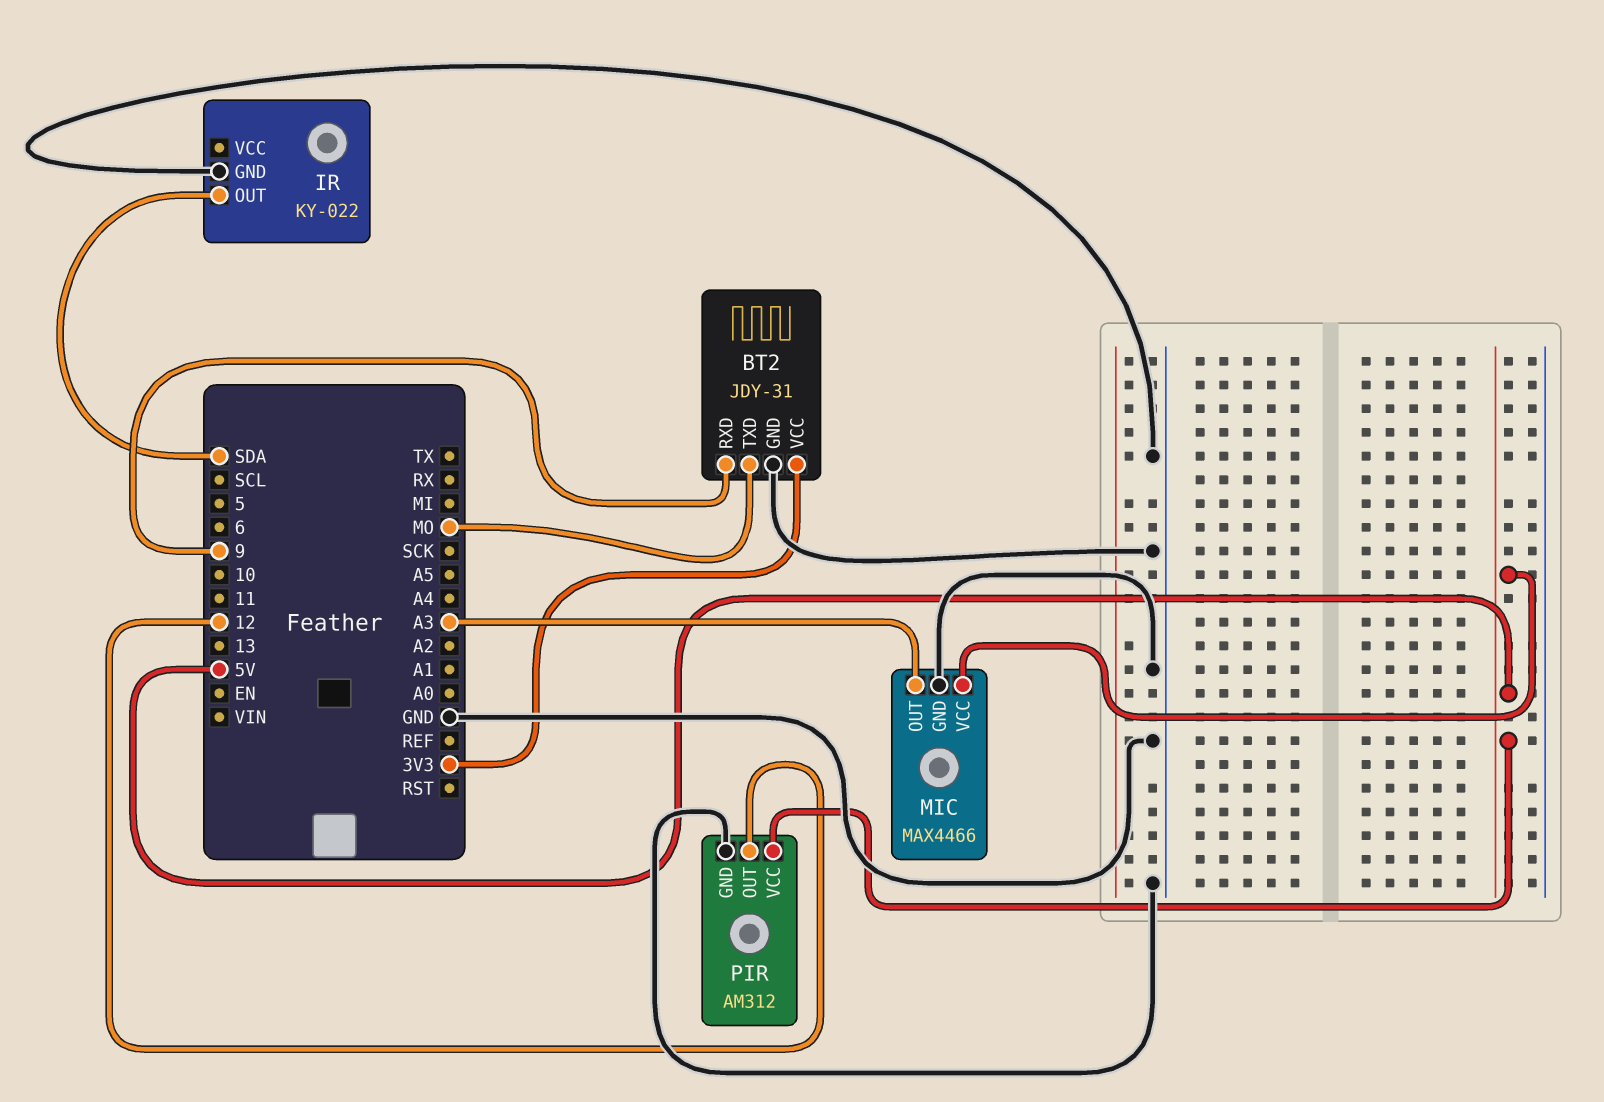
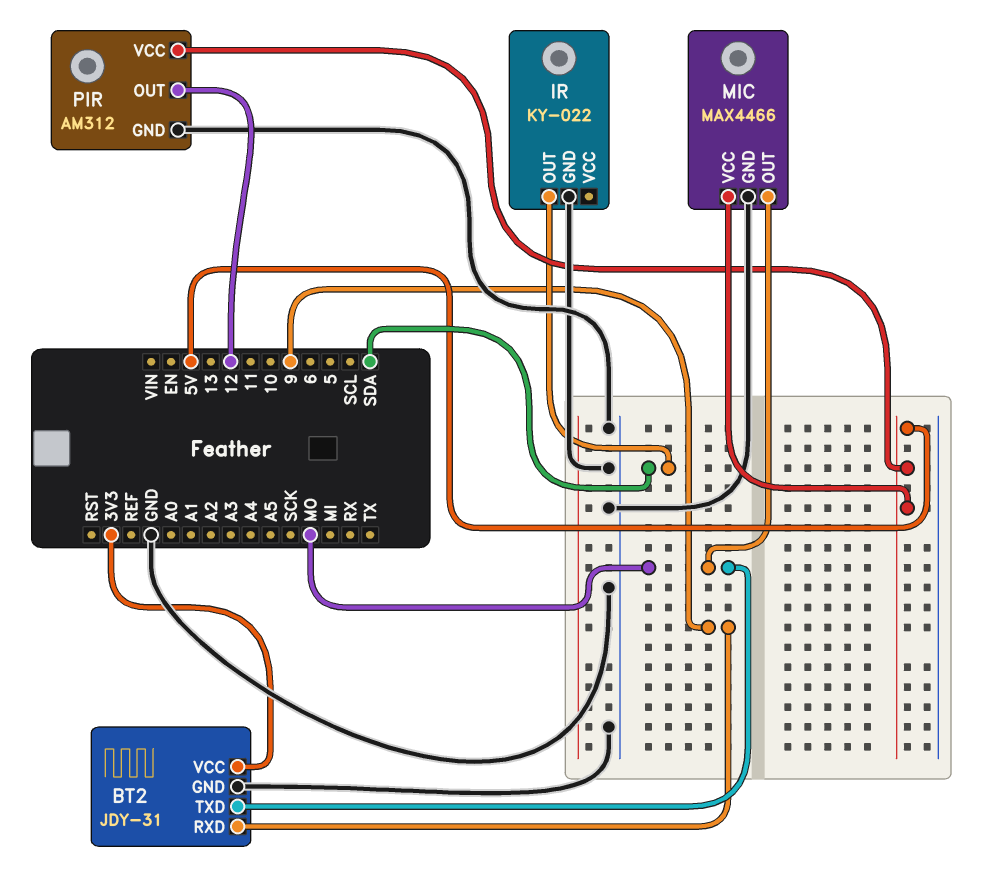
MIC pin OUT: A3 -> MO

